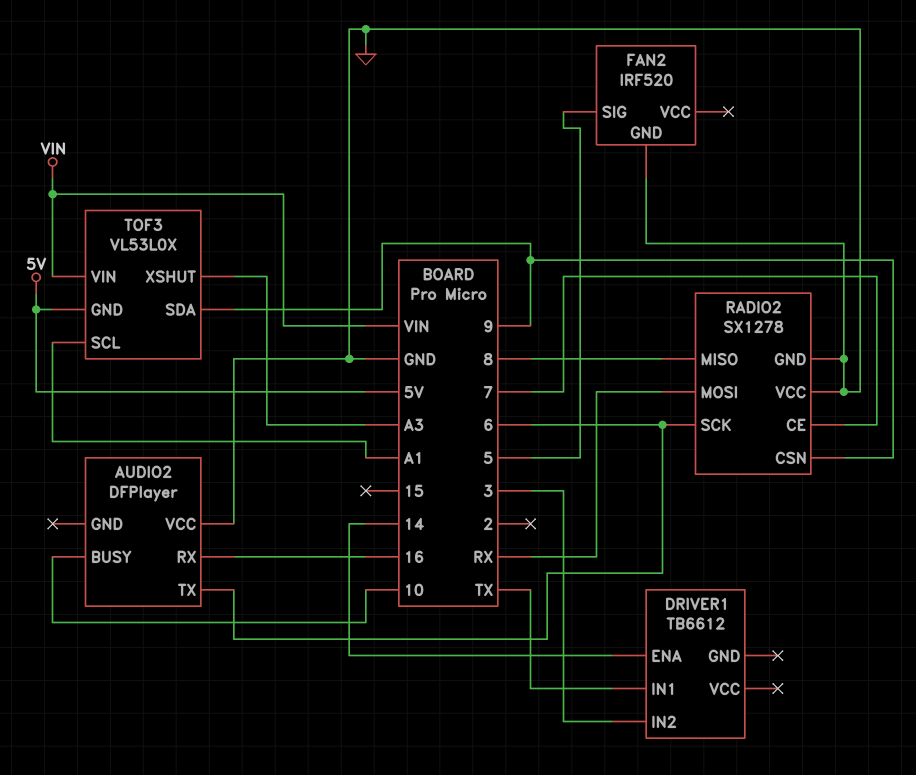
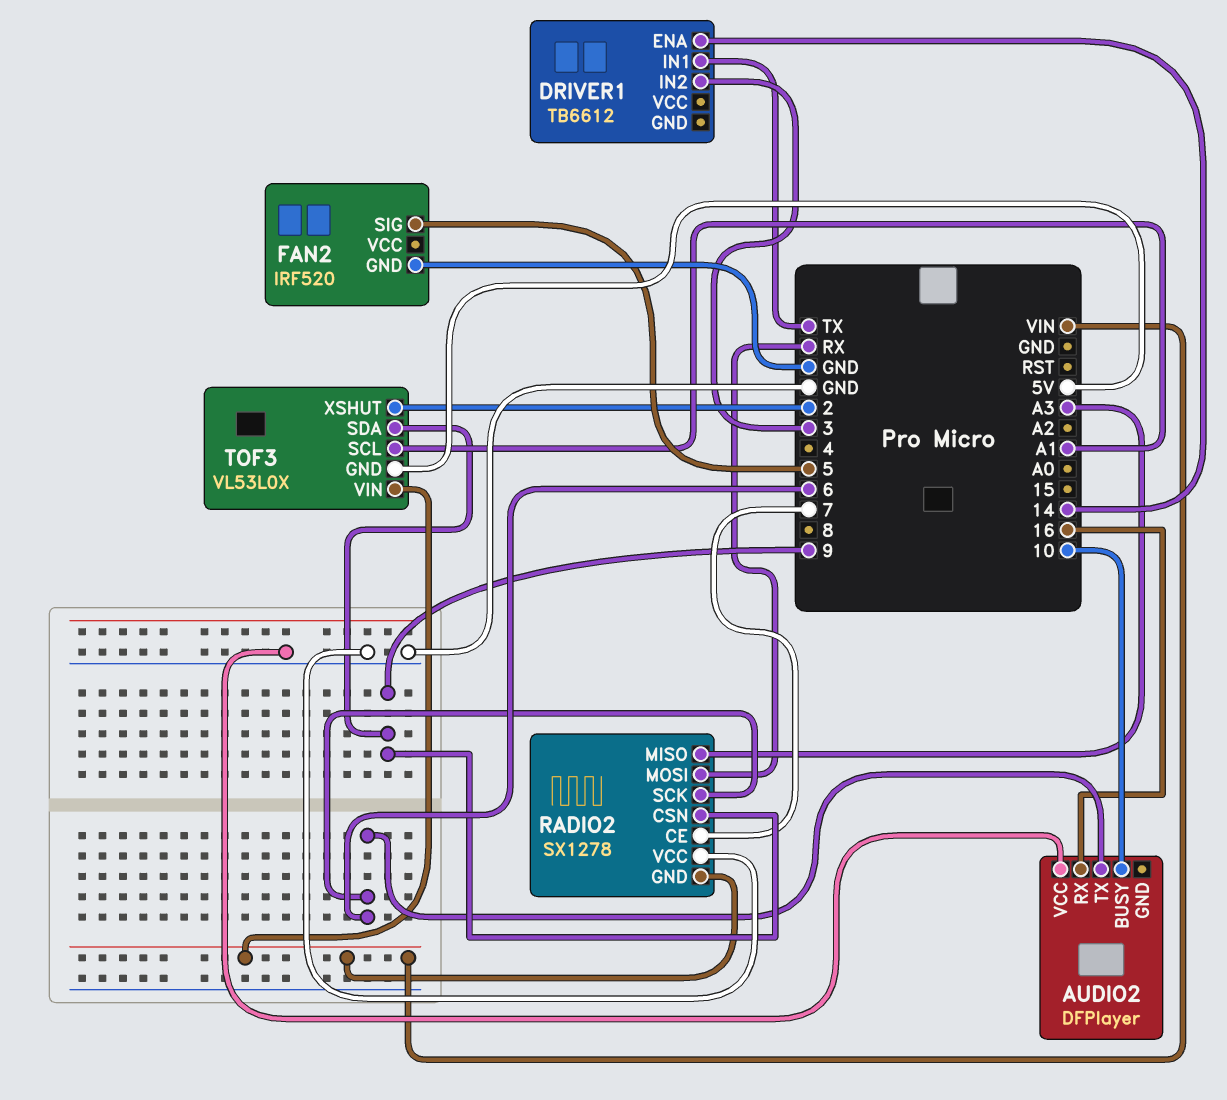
RADIO2 pin GND: GND -> VIN
RADIO2 pin MISO: 8 -> A3
TOF3 pin XSHUT: A3 -> 2

